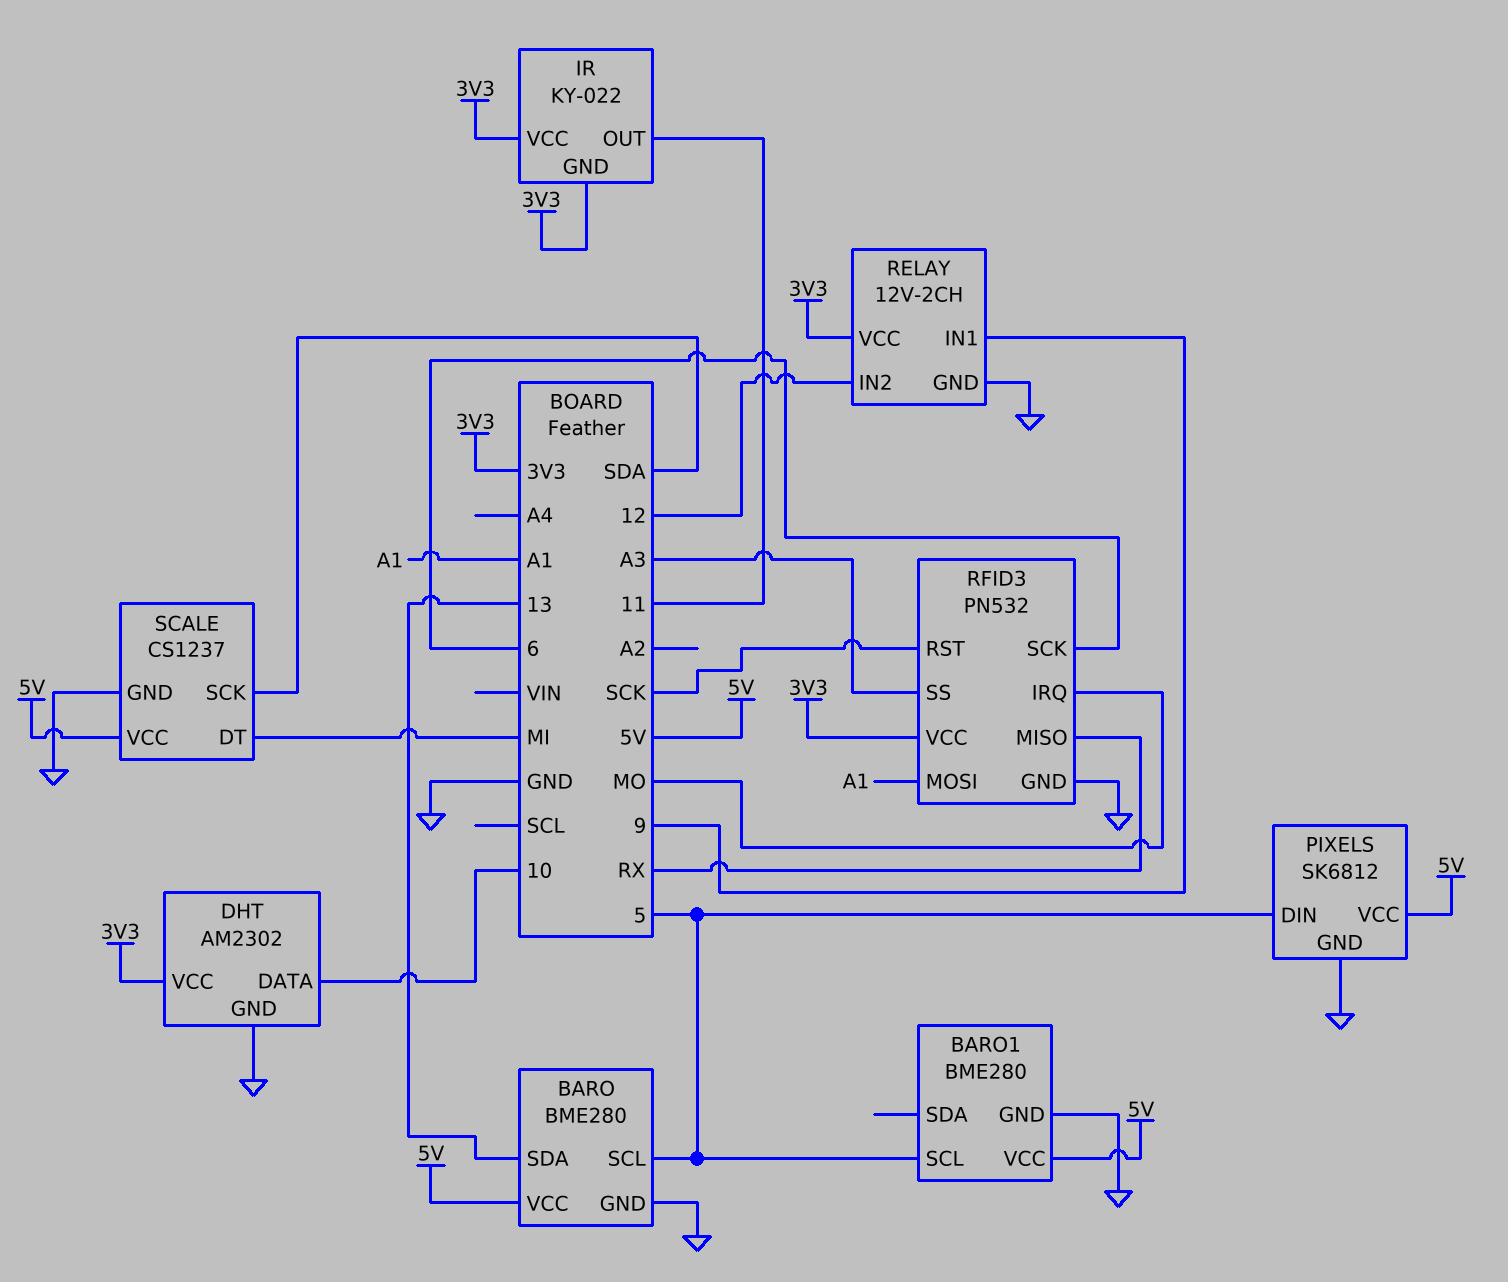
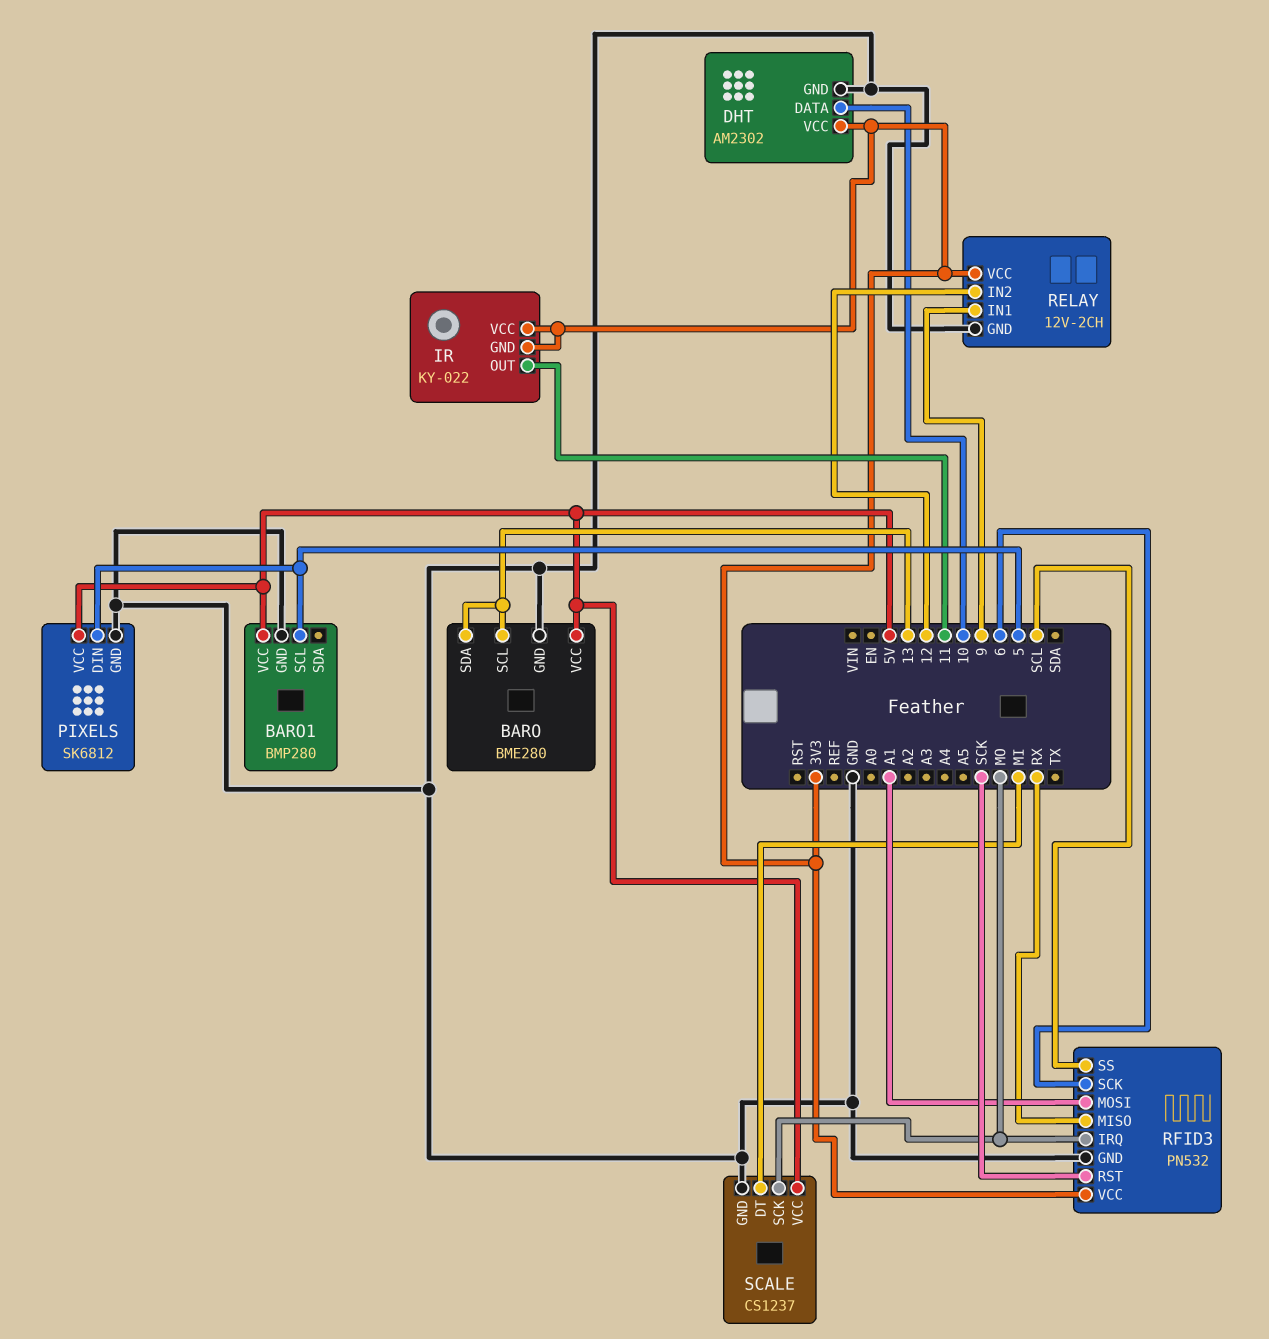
BARO pin SCL: 5 -> 13
BARO1: BME280 -> BMP280
RFID3 pin SS: A3 -> SCL
SCALE pin SCK: SDA -> MO

